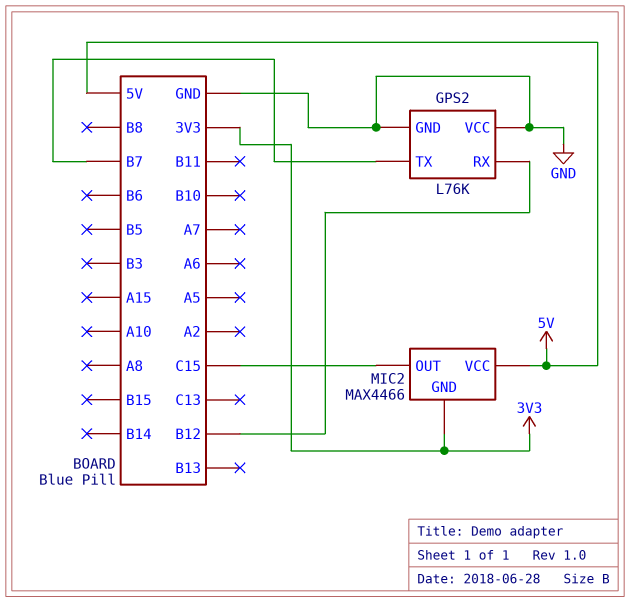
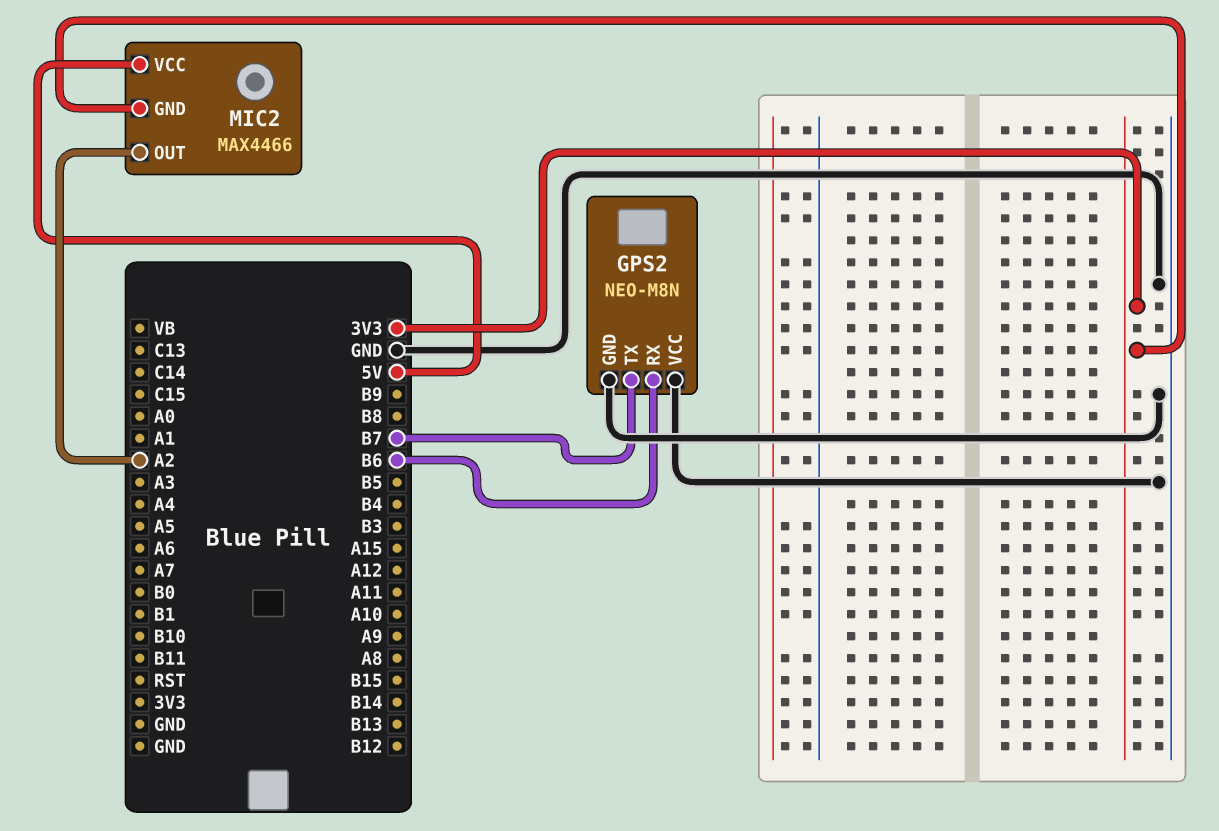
GPS2: L76K -> NEO-M8N
GPS2 pin RX: B12 -> B6
MIC2 pin OUT: C15 -> A2

